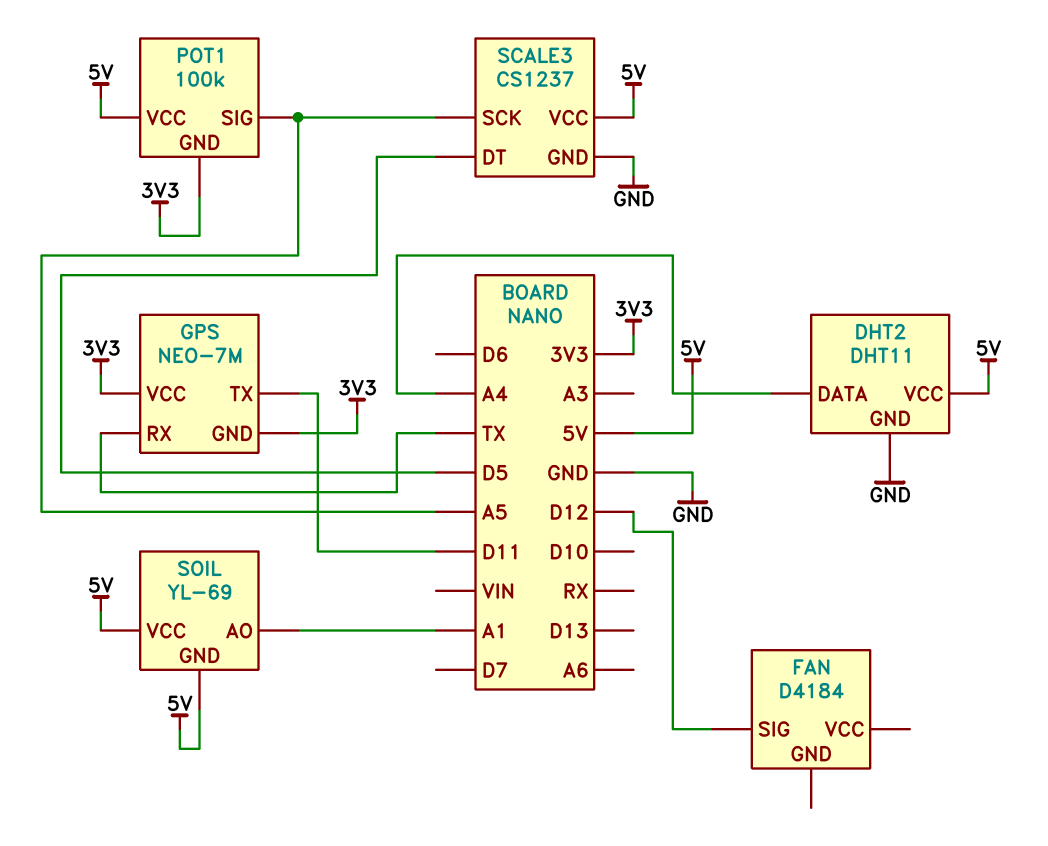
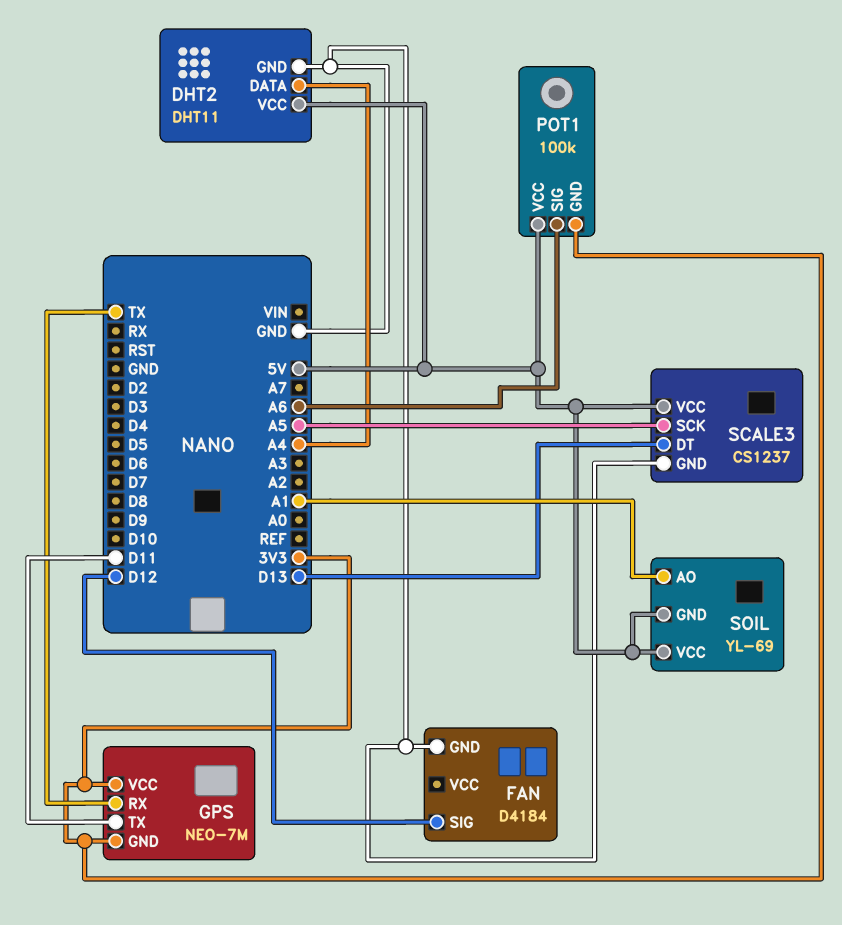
FAN pin GND: none -> GND
POT1 pin SIG: A5 -> A6
SCALE3 pin DT: D5 -> D13

